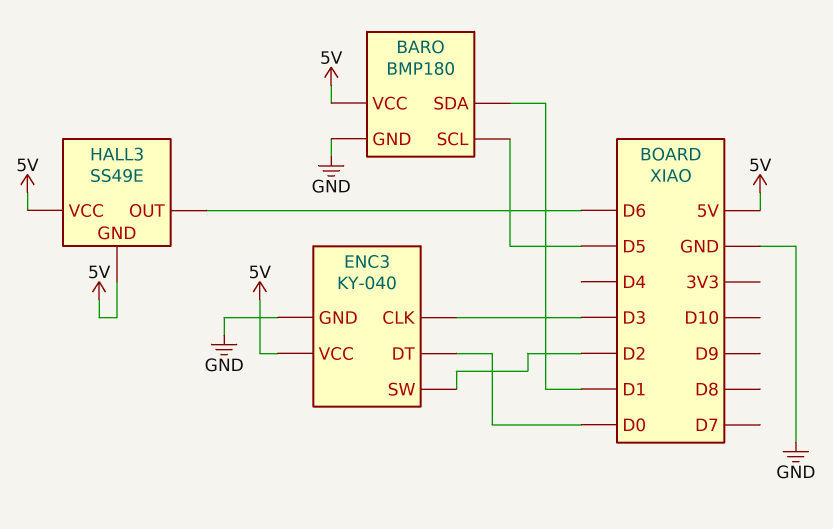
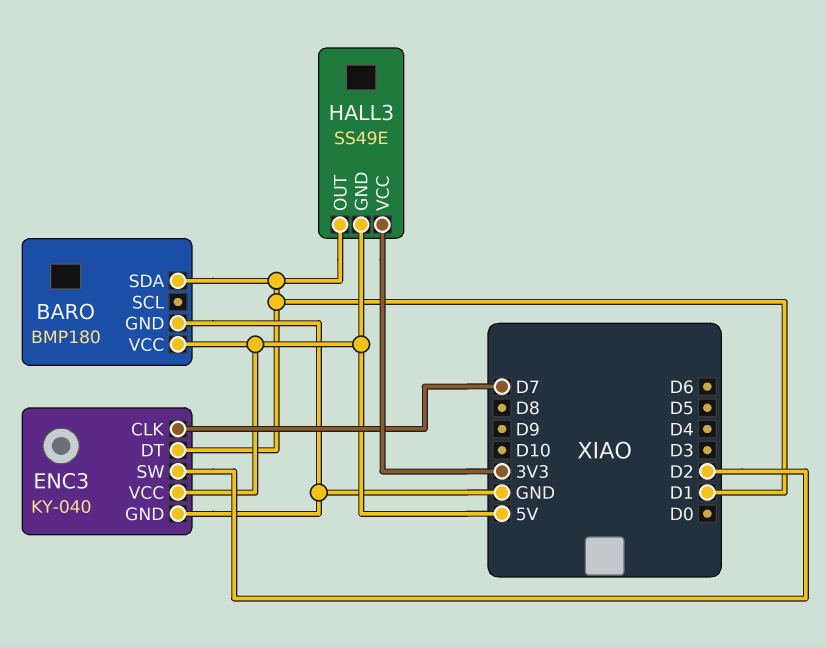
BARO pin SCL: D5 -> none
ENC3 pin CLK: D3 -> D7
ENC3 pin DT: D0 -> D1
HALL3 pin OUT: D6 -> D1
HALL3 pin VCC: 5V -> 3V3

